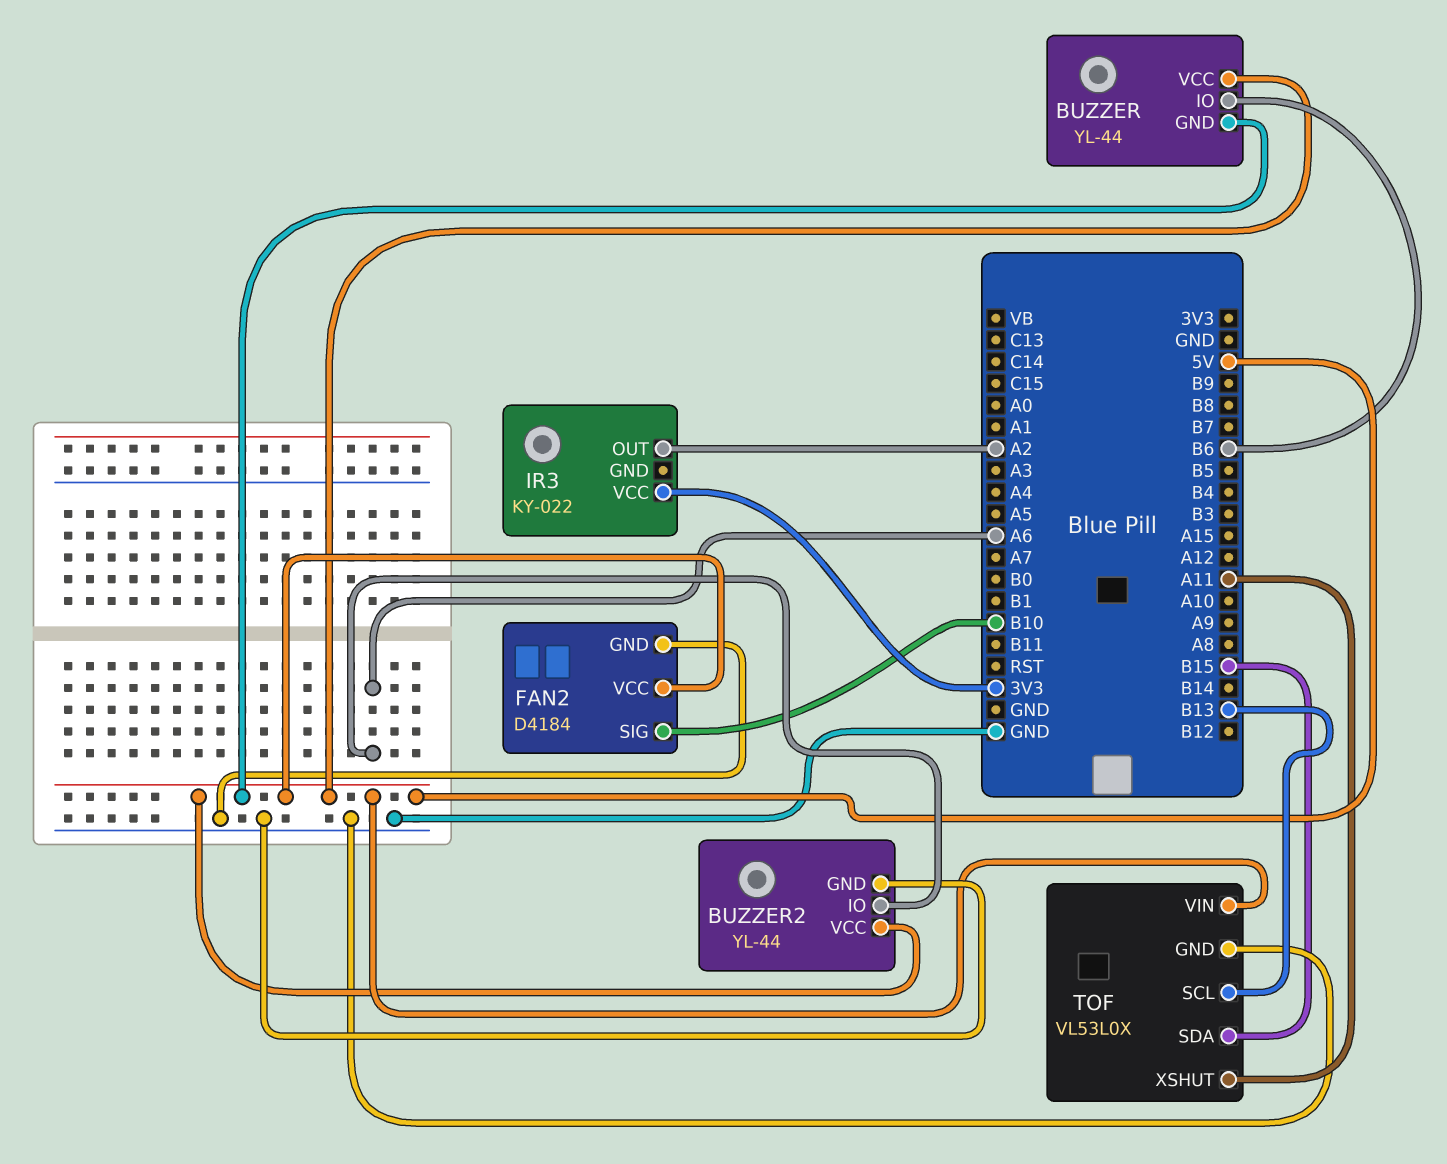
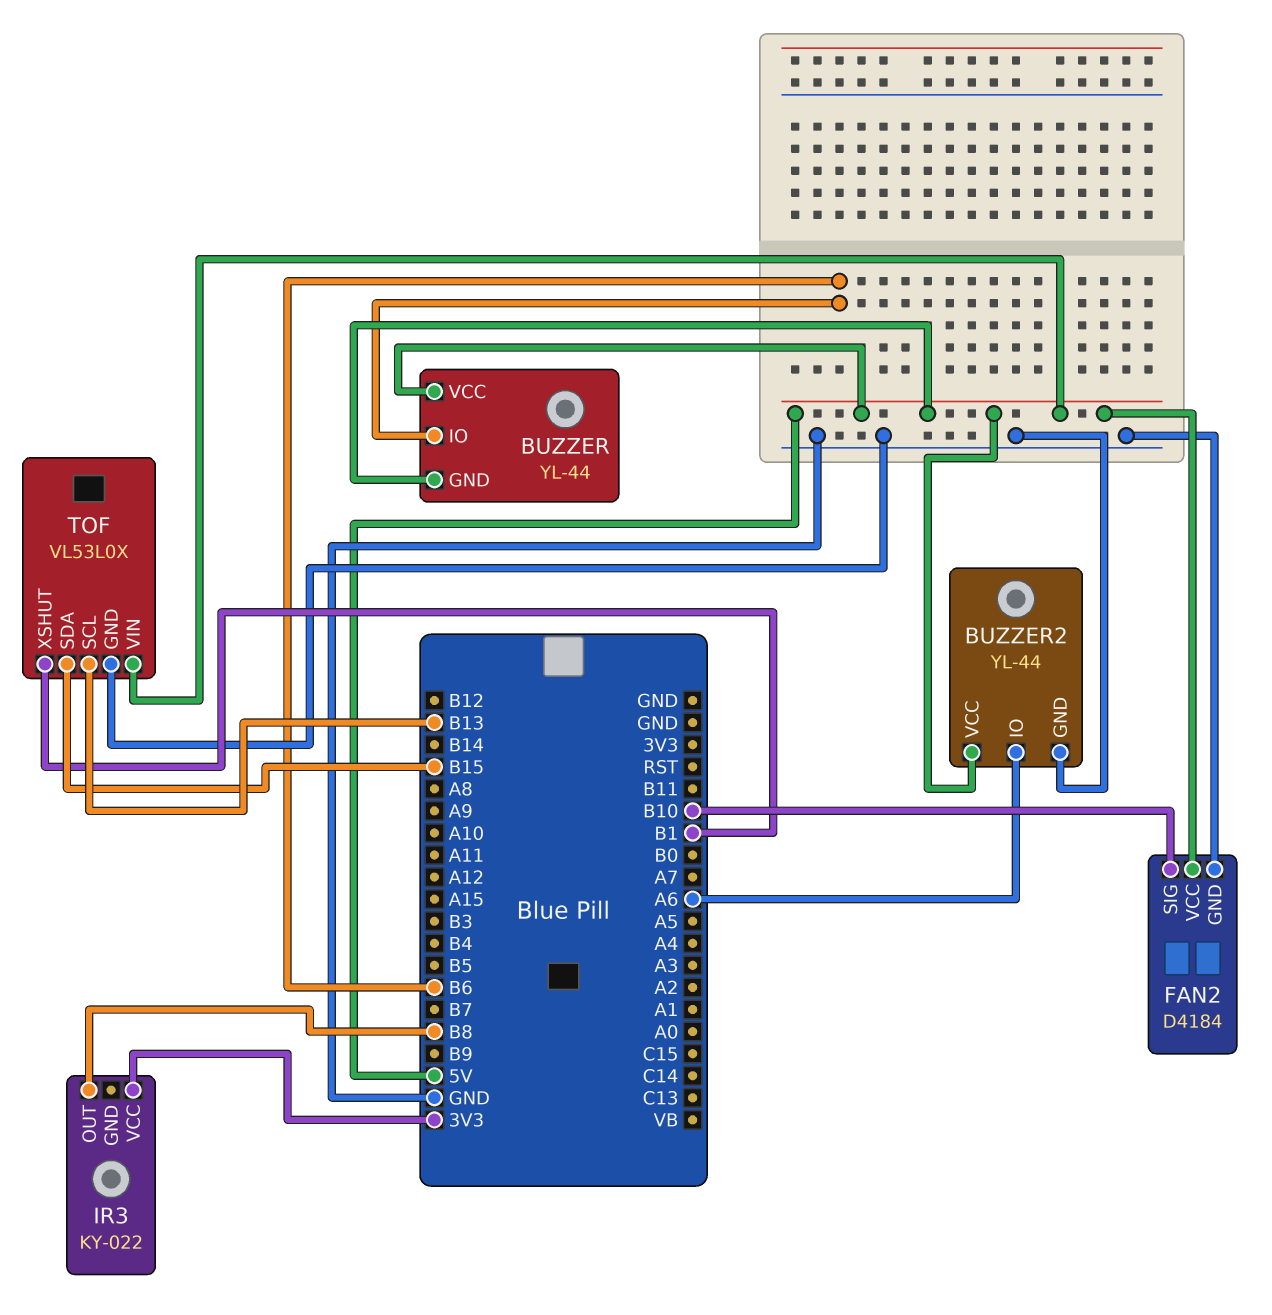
IR3 pin OUT: A2 -> B8
TOF pin XSHUT: A11 -> B1

